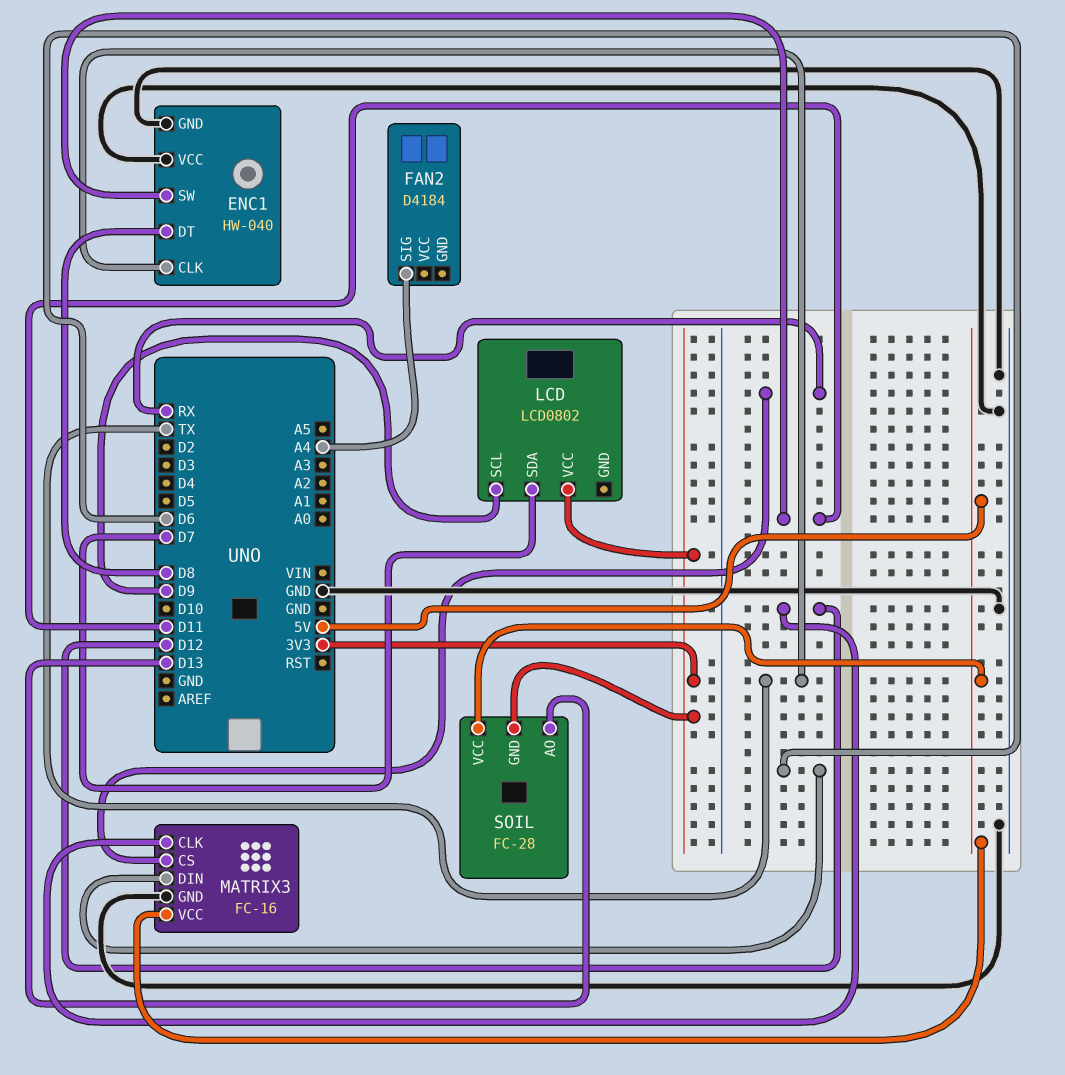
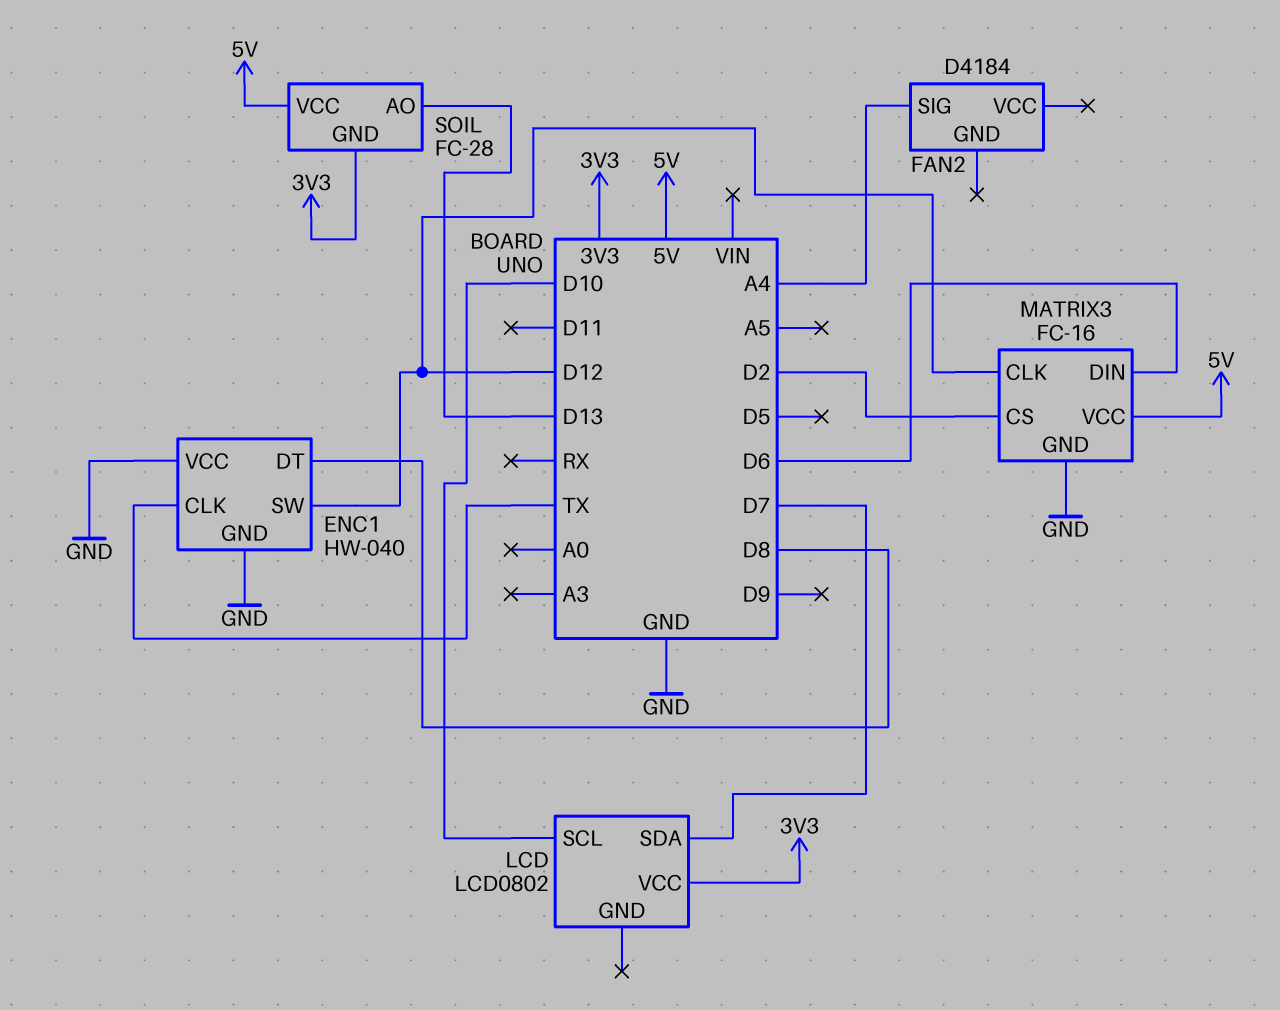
ENC1 pin SW: D11 -> D12
LCD pin SCL: D9 -> D10
MATRIX3 pin CS: RX -> D2

